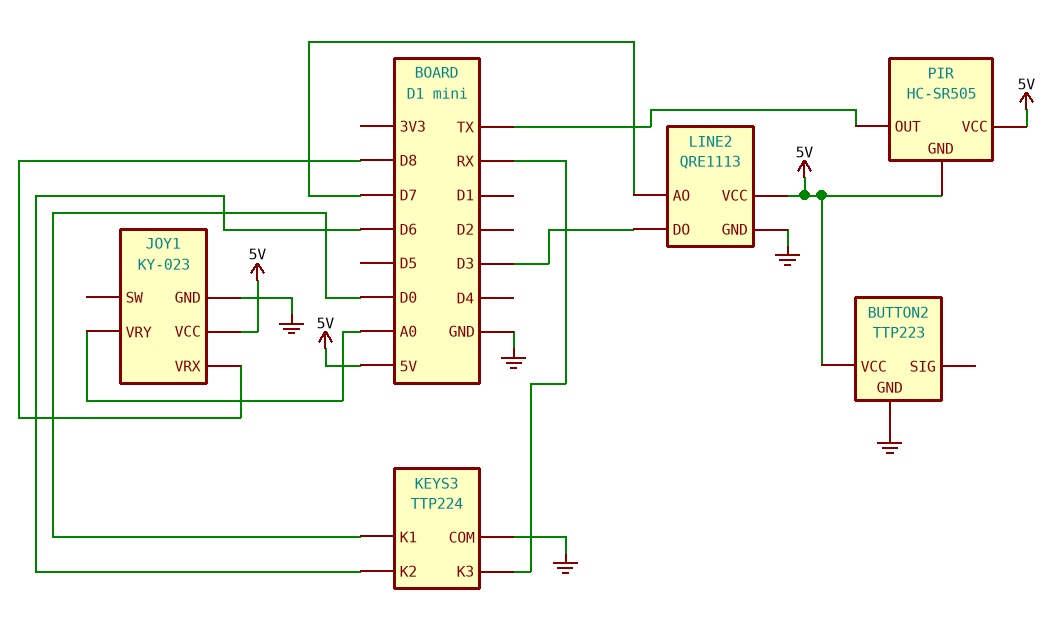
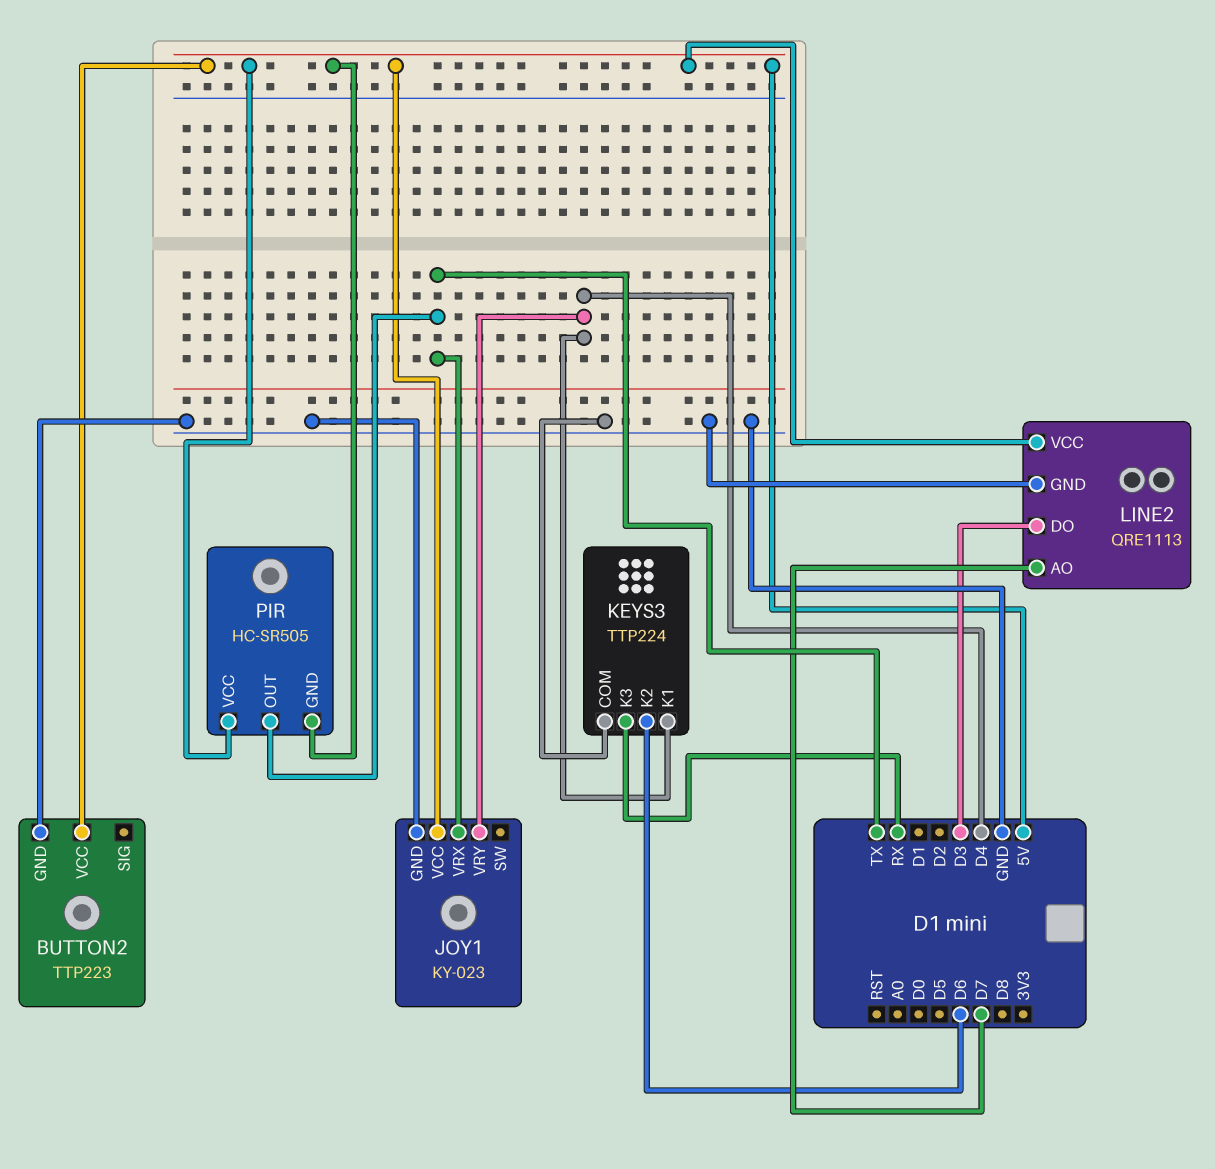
JOY1 pin VRX: D8 -> TX
JOY1 pin VRY: A0 -> D4
KEYS3 pin K1: D0 -> D4

